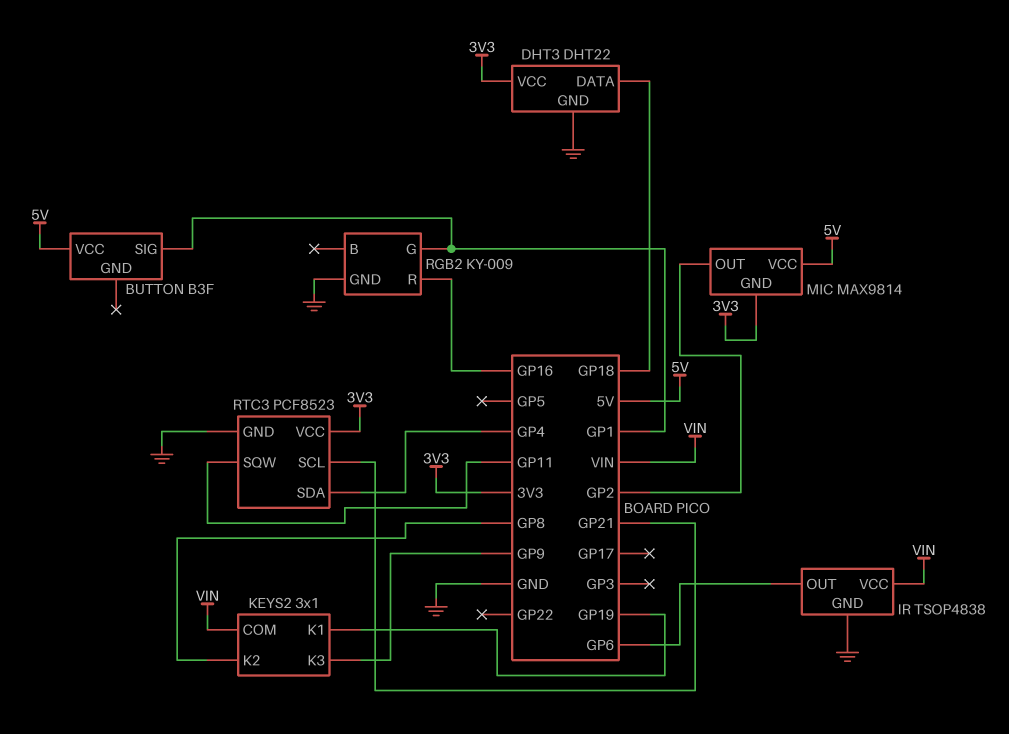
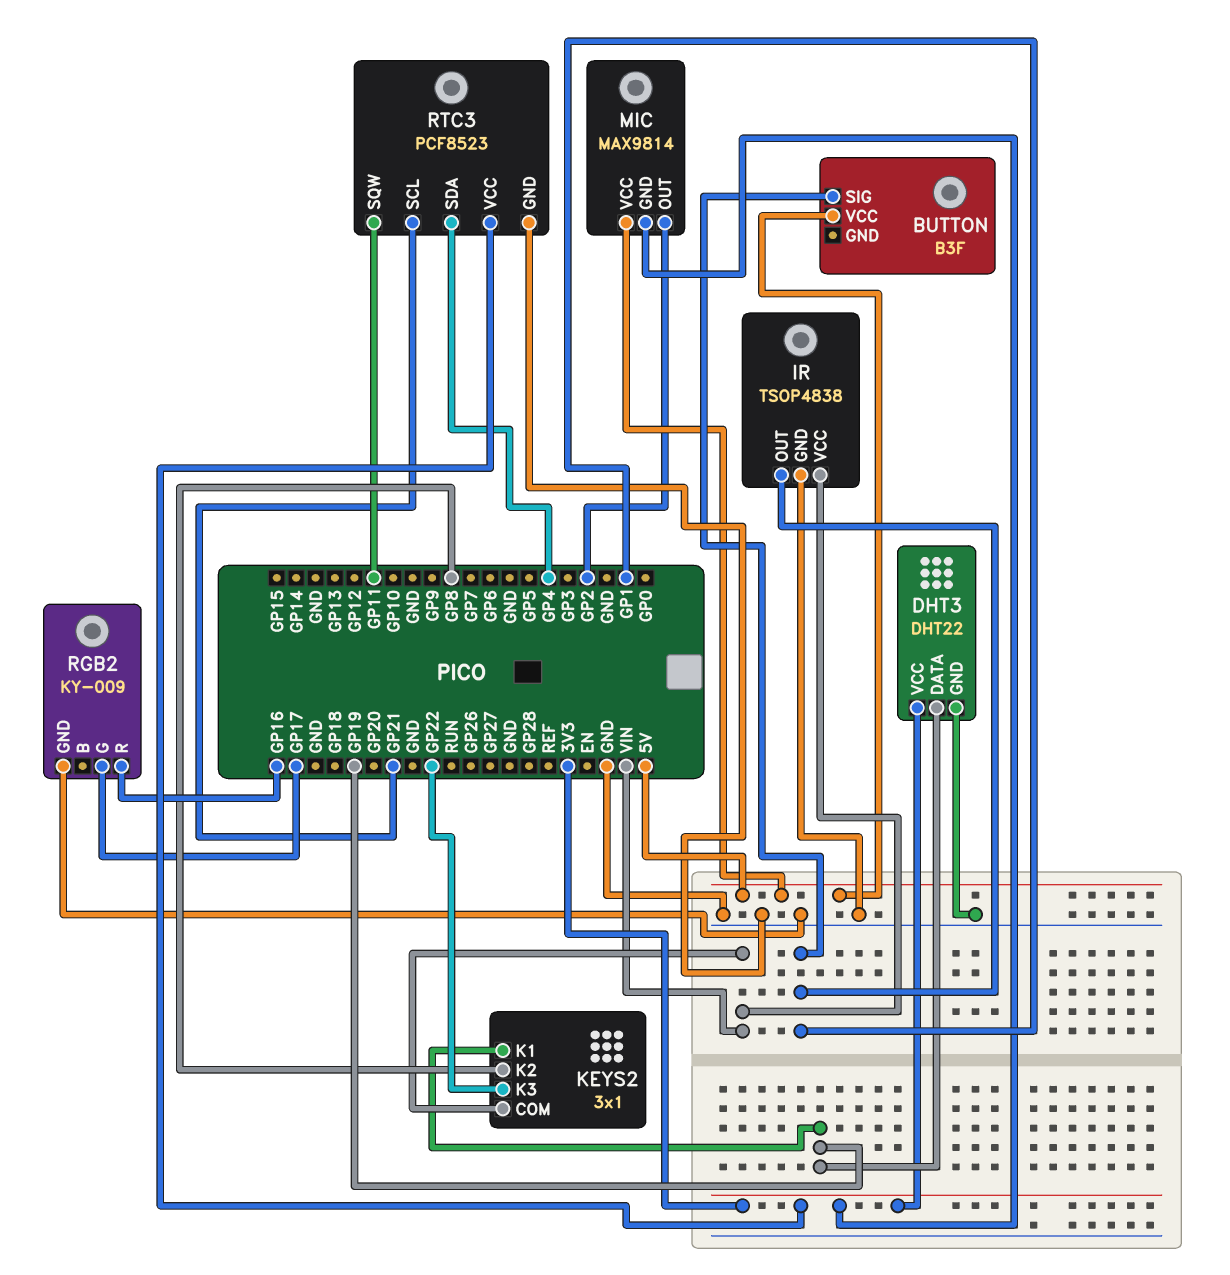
DHT3 pin DATA: GP18 -> GP19
IR pin OUT: GP6 -> GP1
KEYS2 pin K3: GP9 -> GP22
RGB2 pin G: GP1 -> GP17

